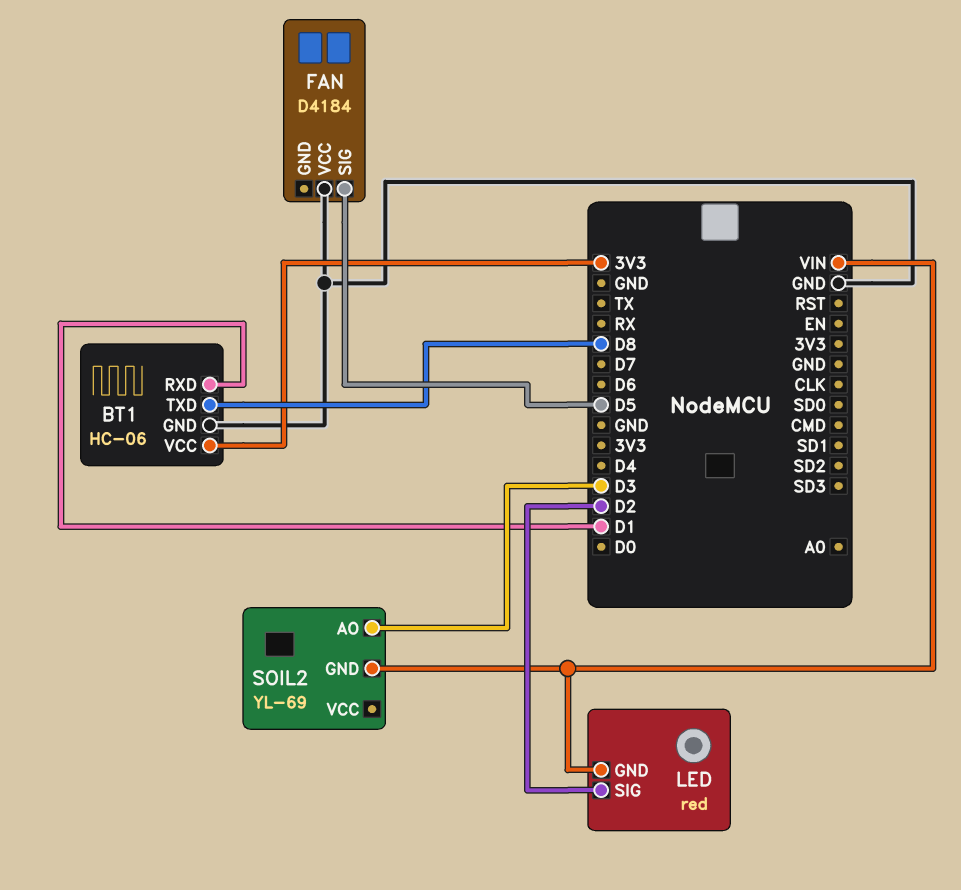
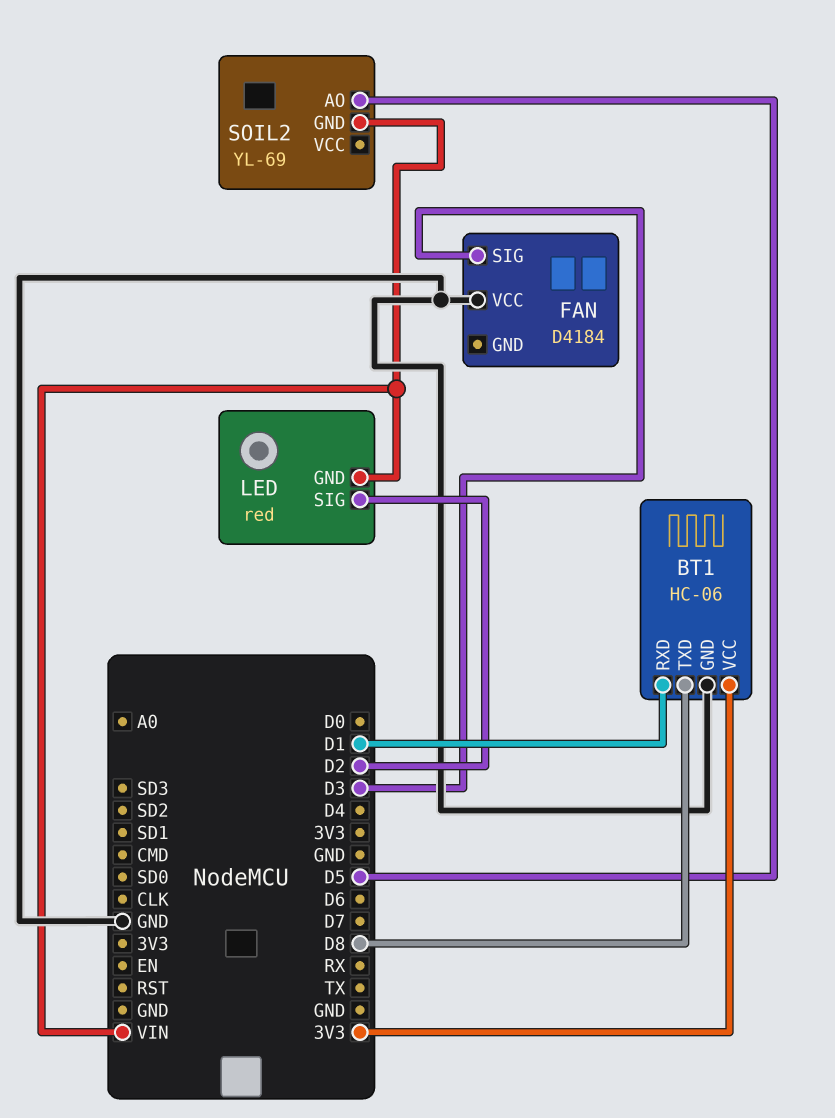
FAN pin SIG: D5 -> D3
SOIL2 pin AO: D3 -> D5

